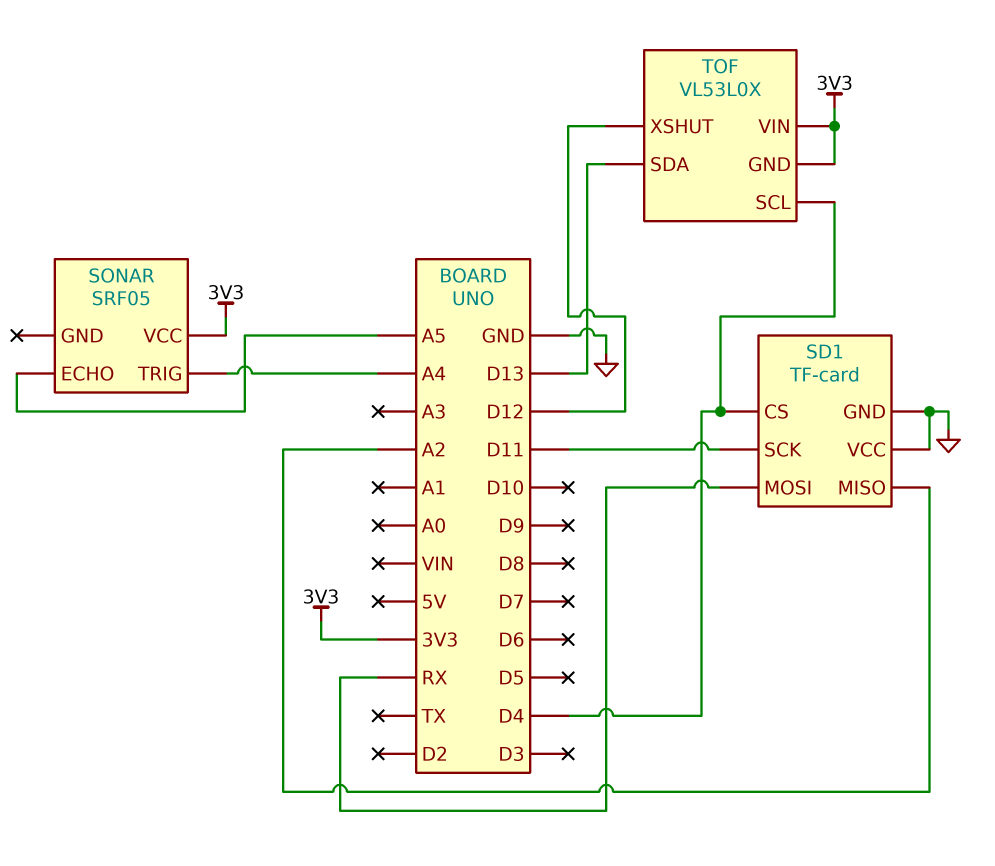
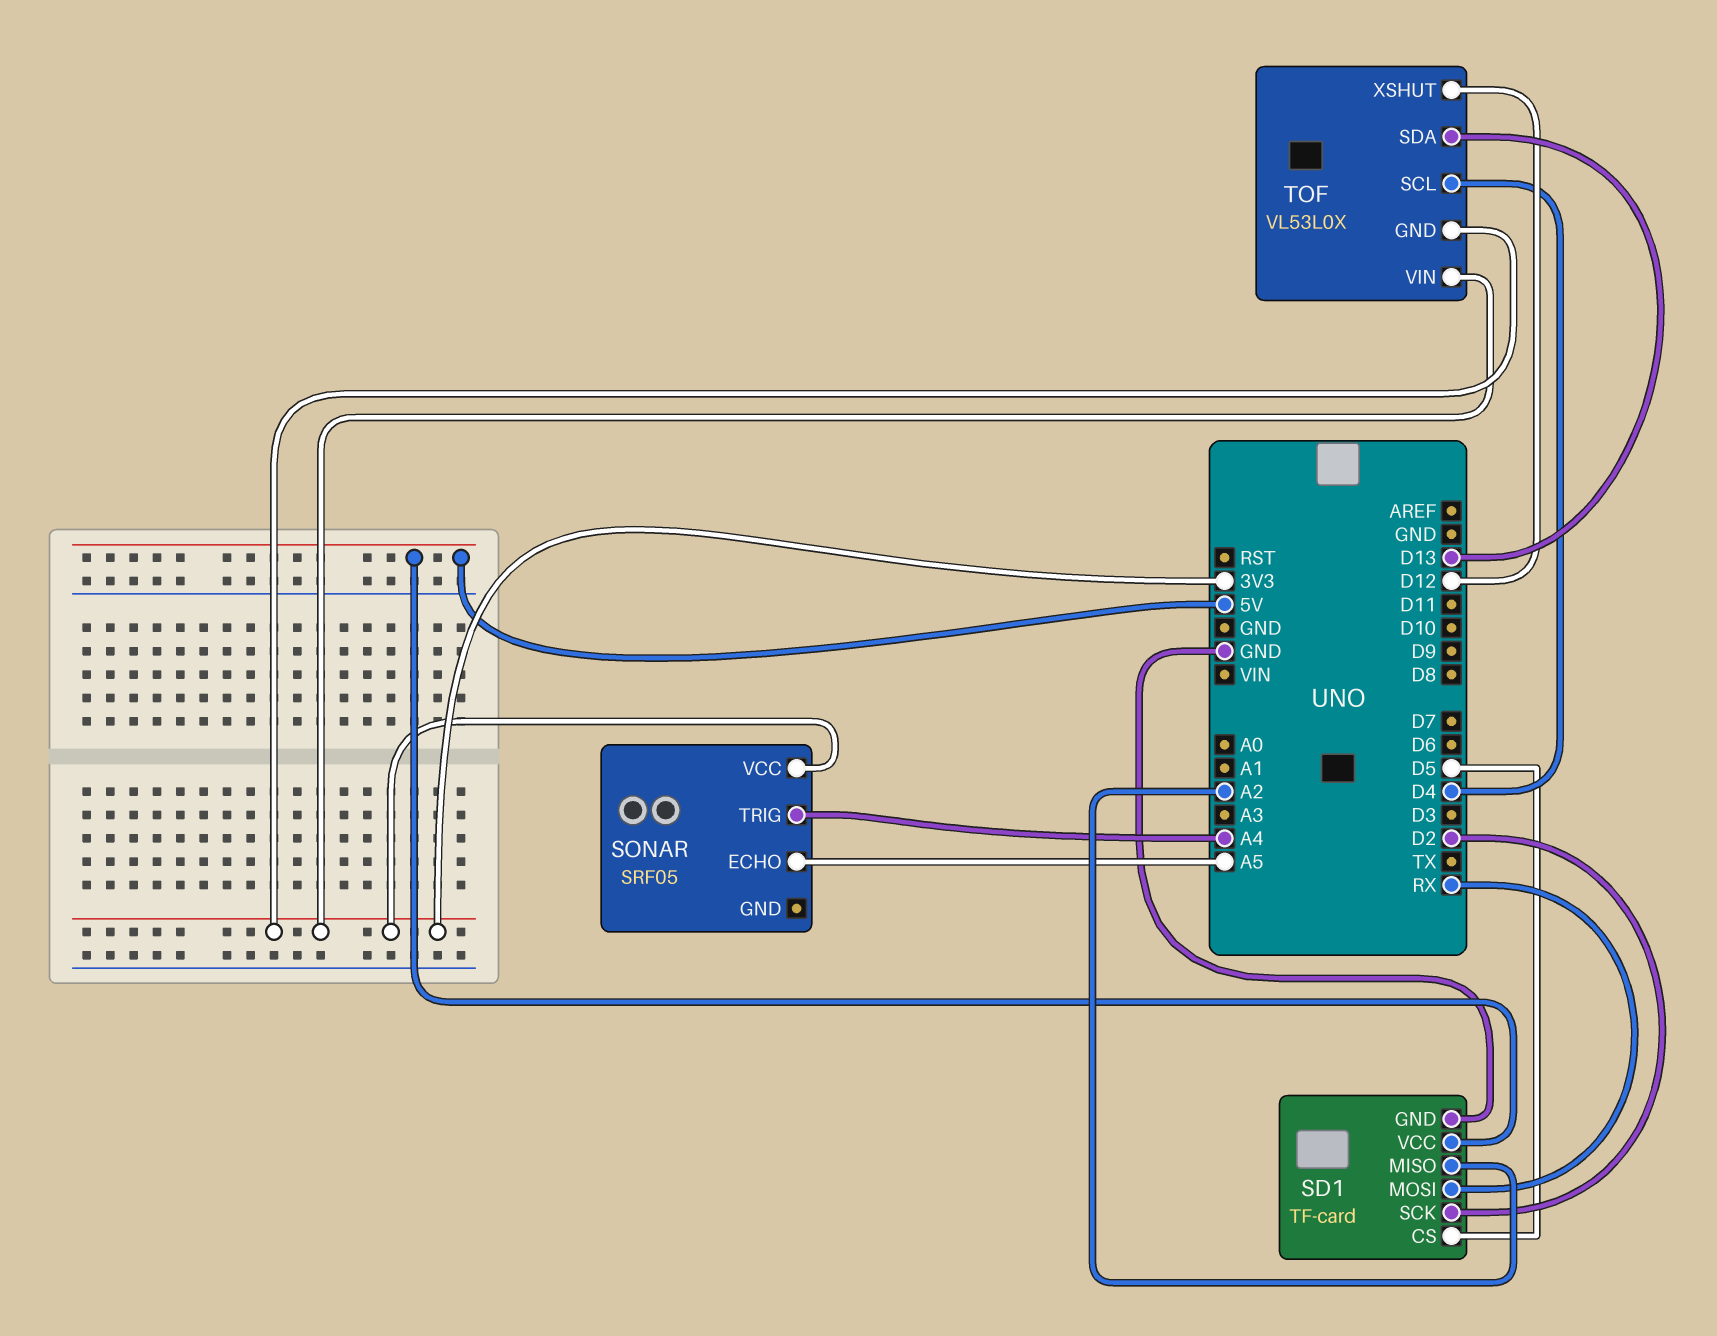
SD1 pin CS: D4 -> D5
SD1 pin SCK: D11 -> D2
SD1 pin VCC: GND -> 5V

